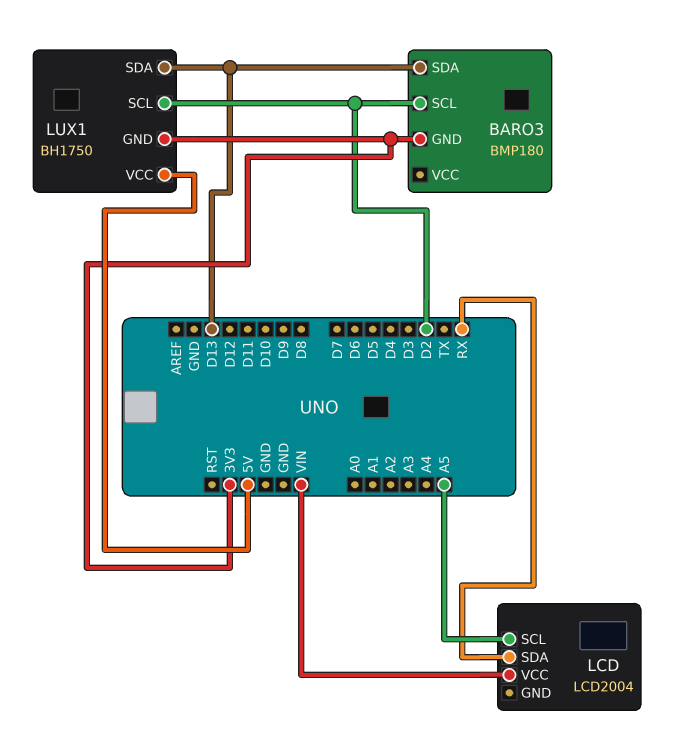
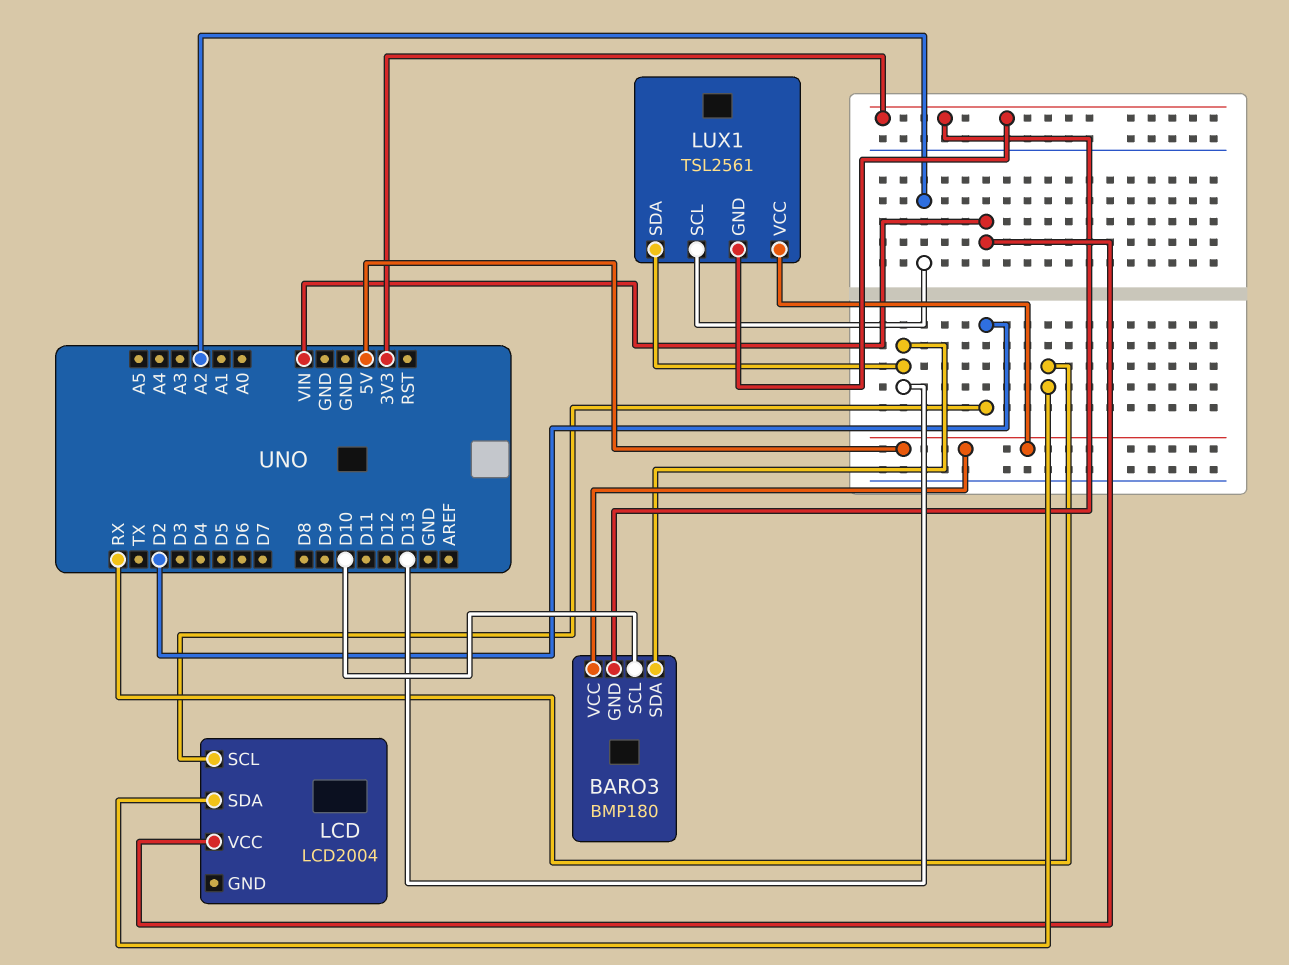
BARO3 pin SCL: D2 -> D10
BARO3 pin VCC: none -> 5V
LCD pin SCL: A5 -> D2
LUX1: BH1750 -> TSL2561
LUX1 pin SCL: D2 -> A2

